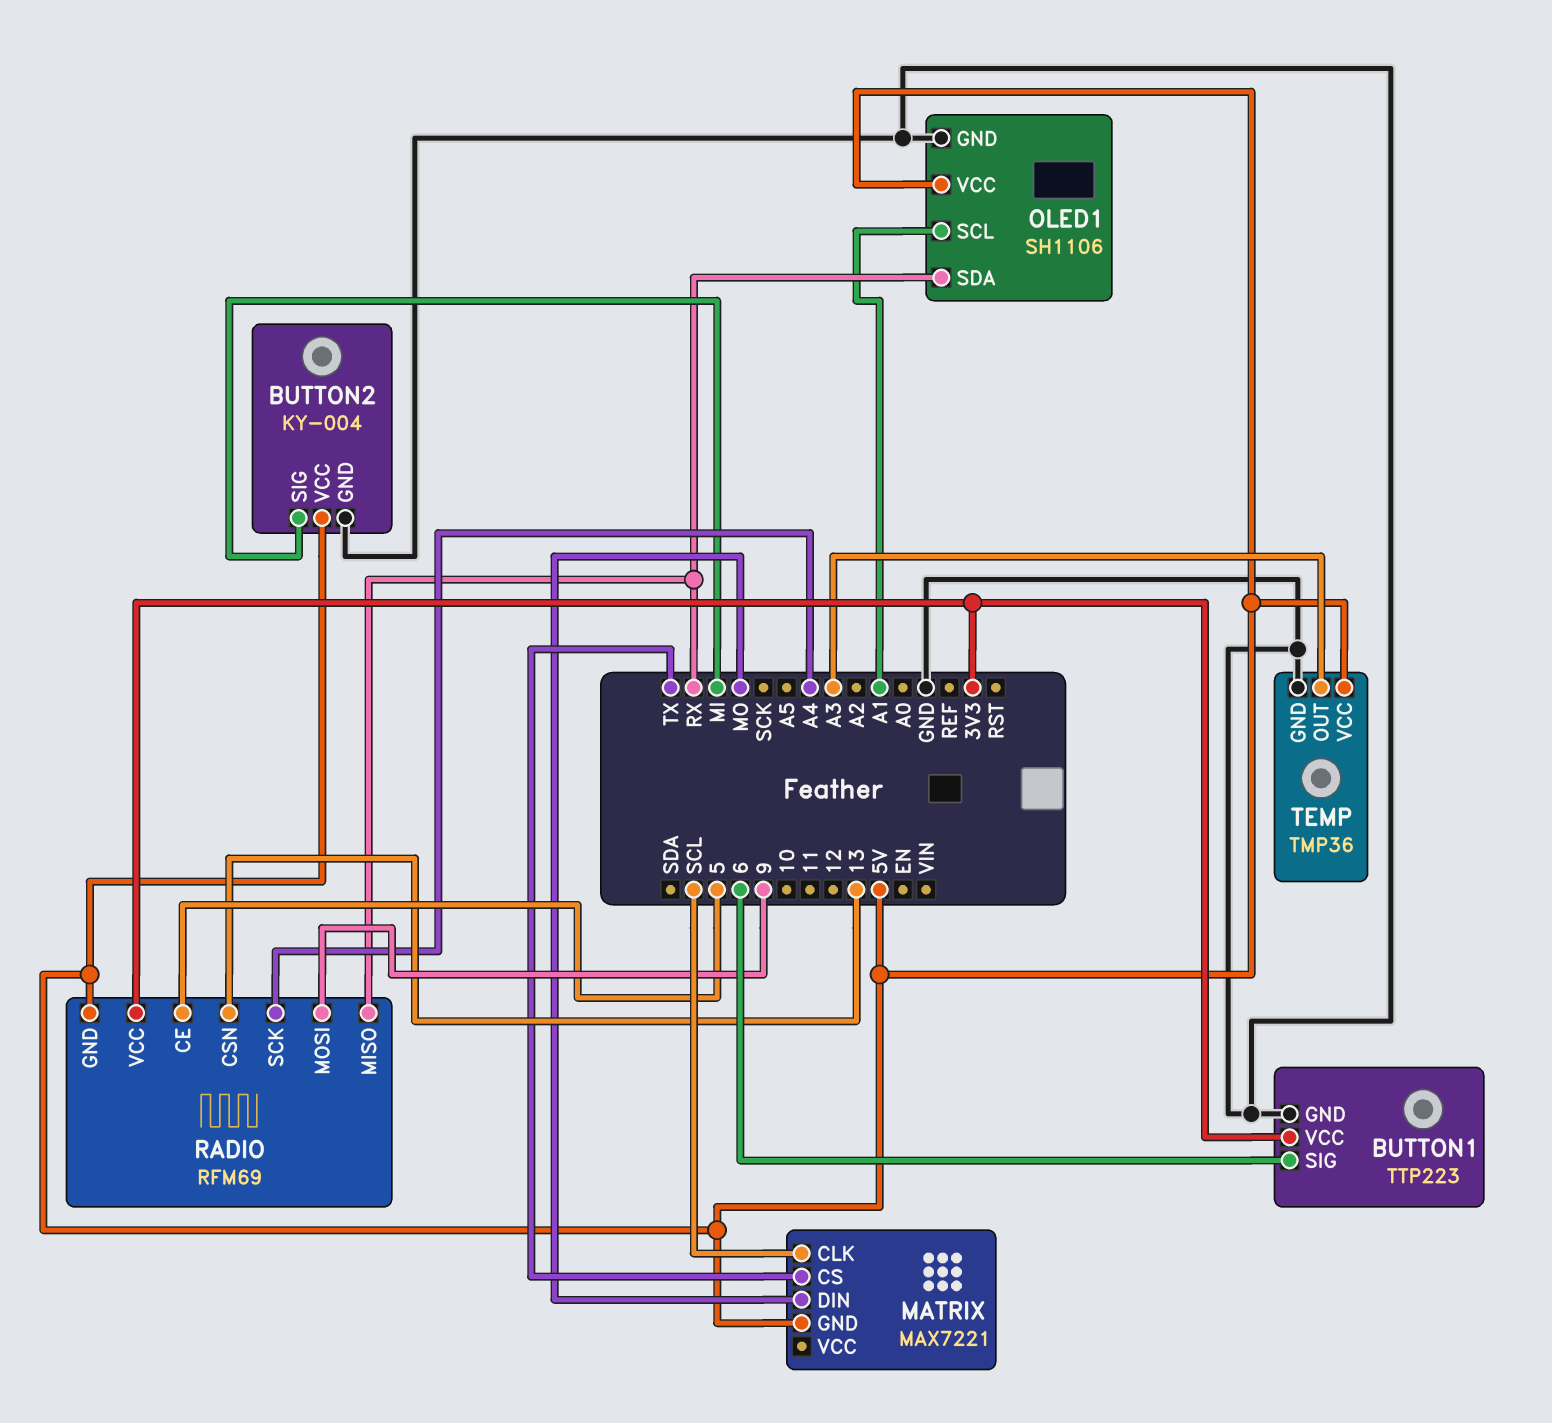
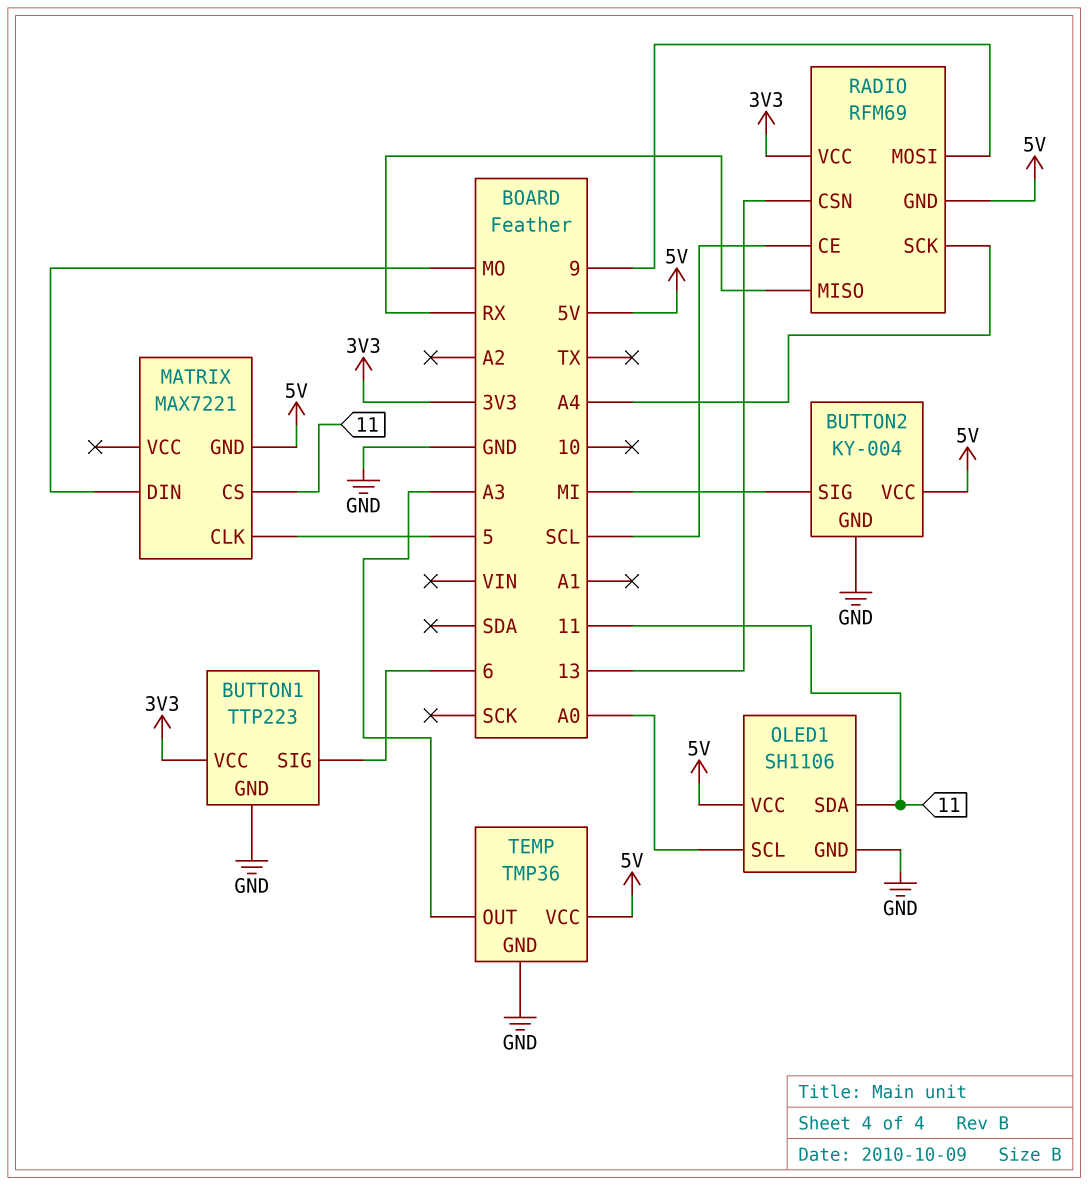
MATRIX pin CLK: SCL -> 5
MATRIX pin CS: TX -> 11
OLED1 pin SCL: A1 -> A0
OLED1 pin SDA: RX -> 11
RADIO pin CE: 5 -> SCL

